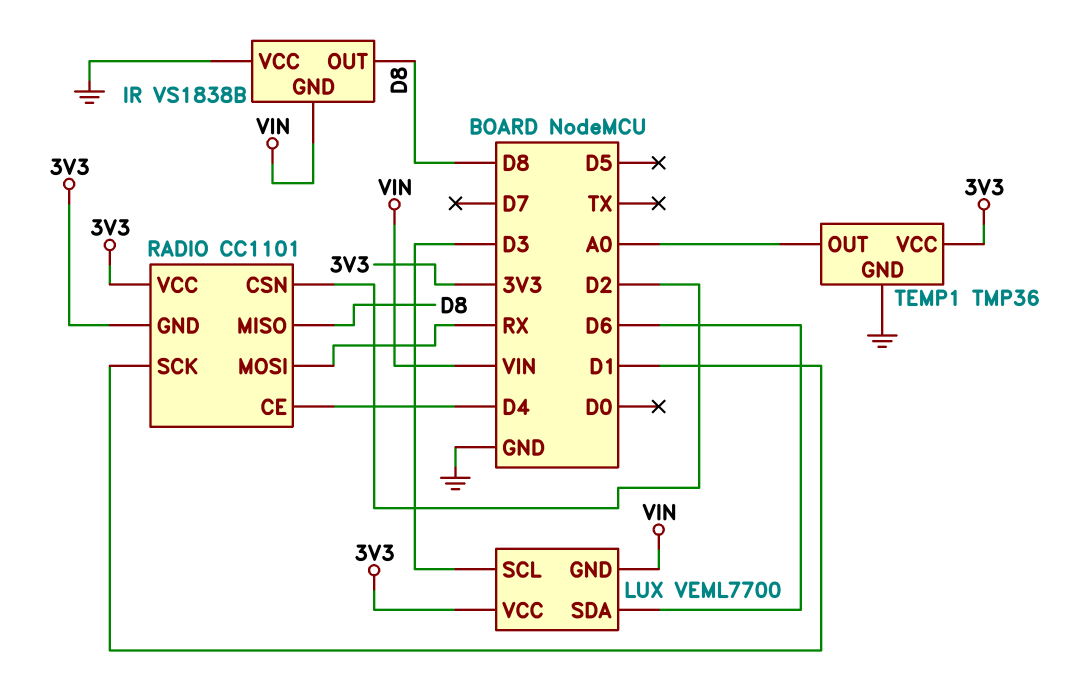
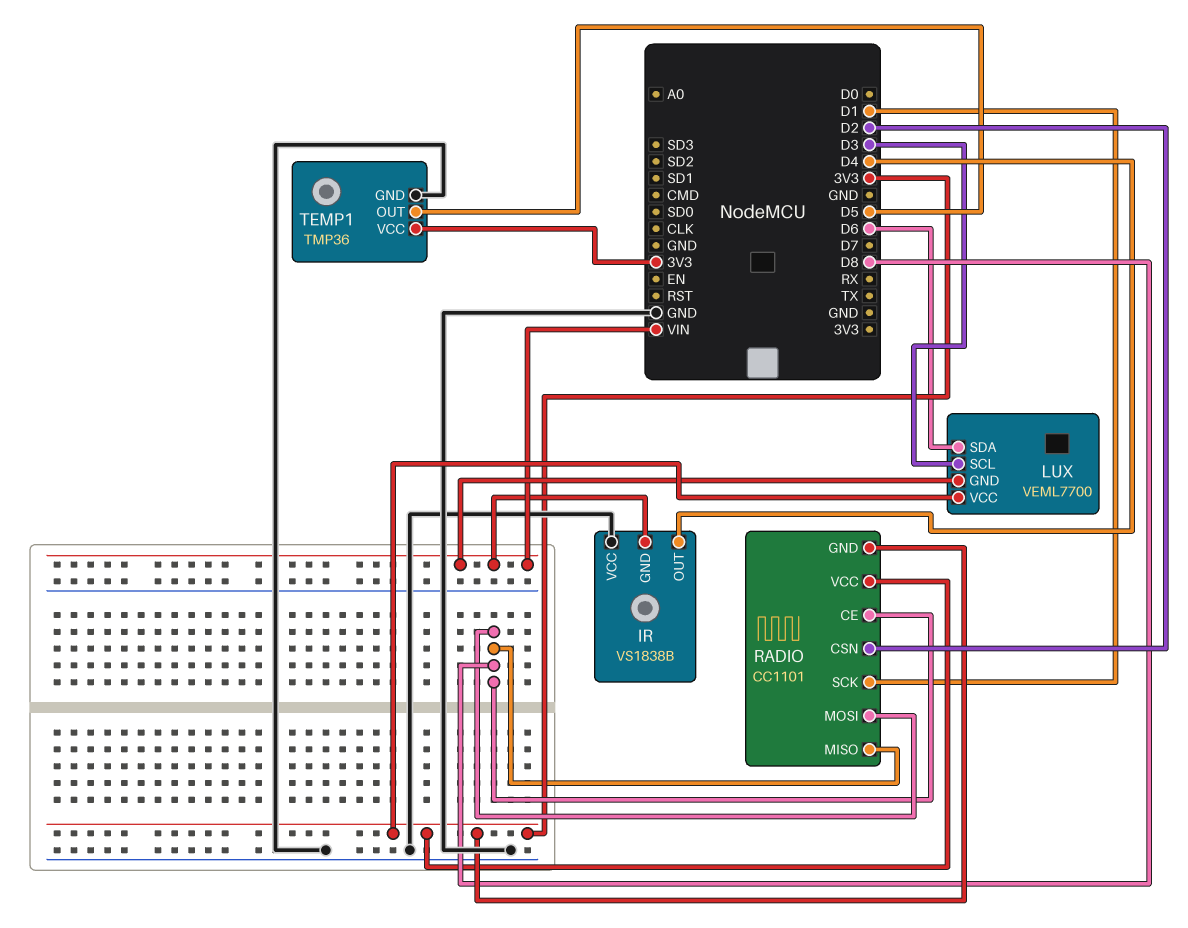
IR pin OUT: D8 -> D4
RADIO pin CE: D4 -> D8
RADIO pin MOSI: RX -> D8
TEMP1 pin OUT: A0 -> D5

